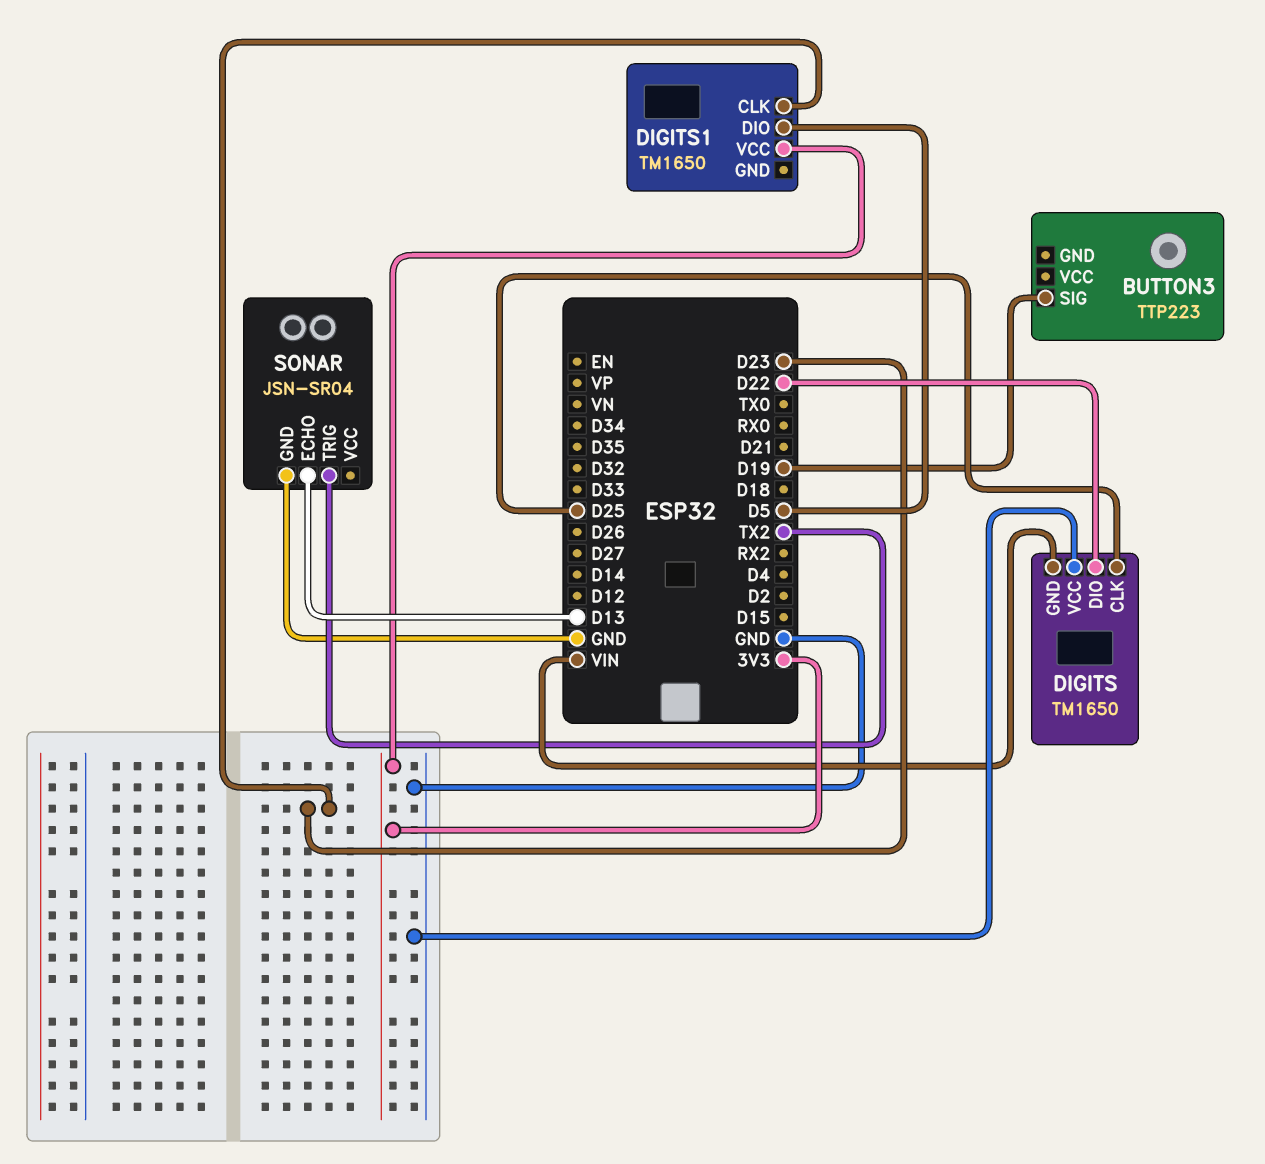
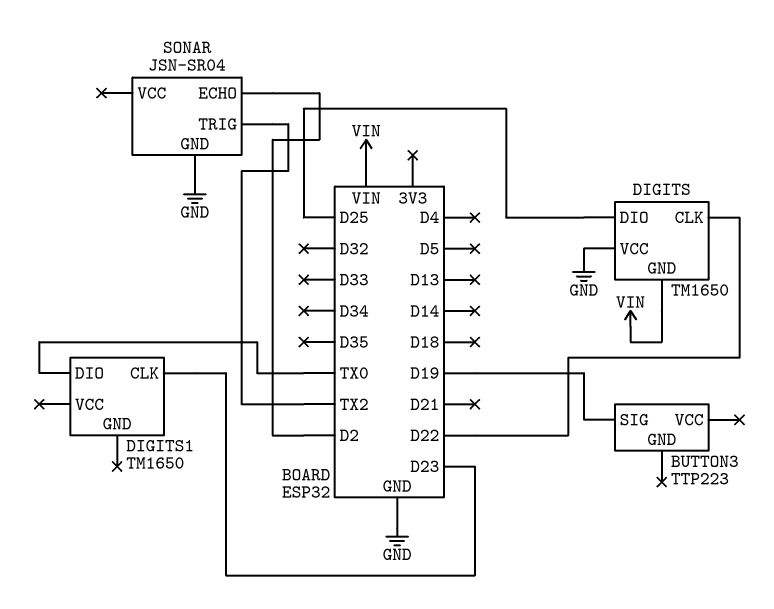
DIGITS pin CLK: D25 -> D22
DIGITS pin DIO: D22 -> D25
DIGITS1 pin DIO: D5 -> TX0
DIGITS1 pin VCC: 3V3 -> none
SONAR pin ECHO: D13 -> D2

